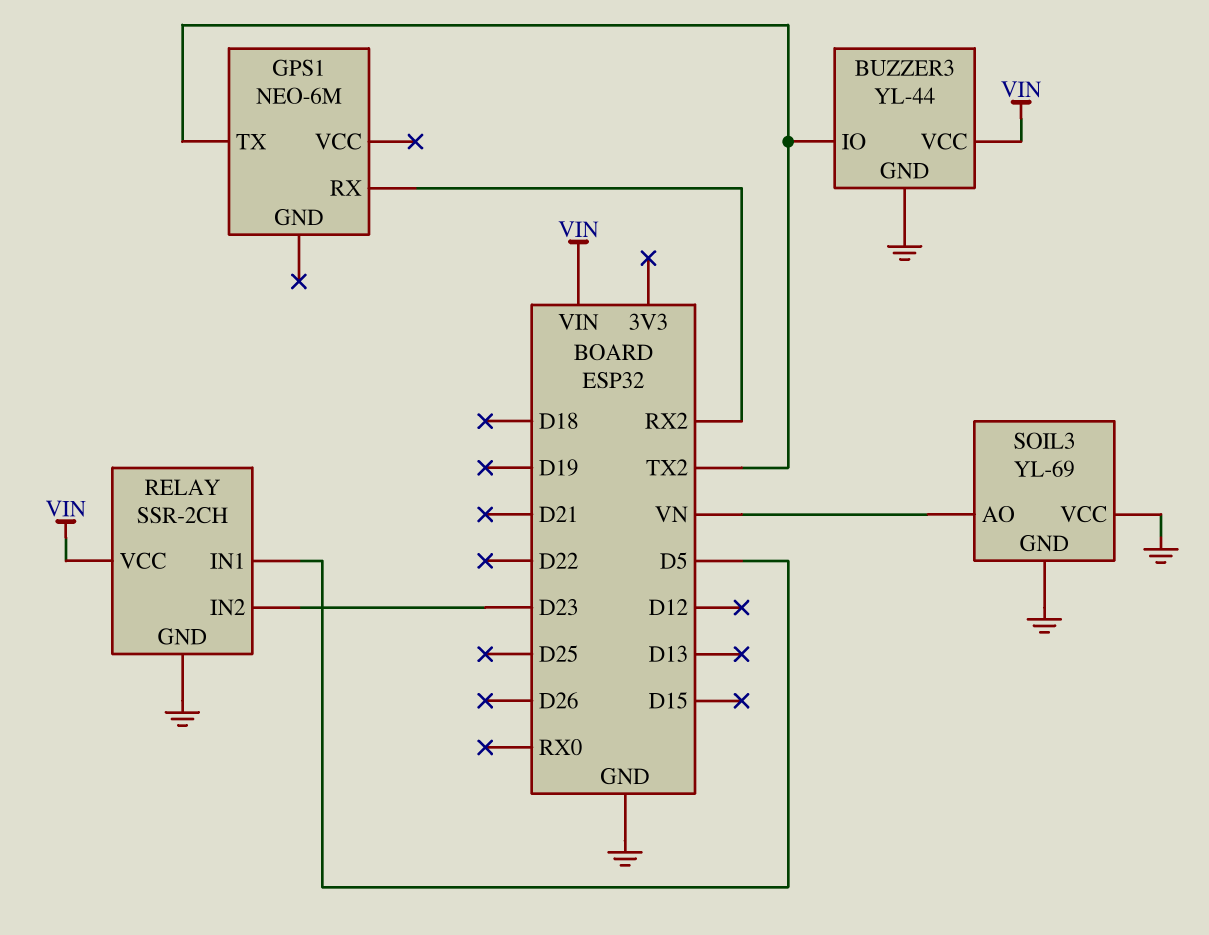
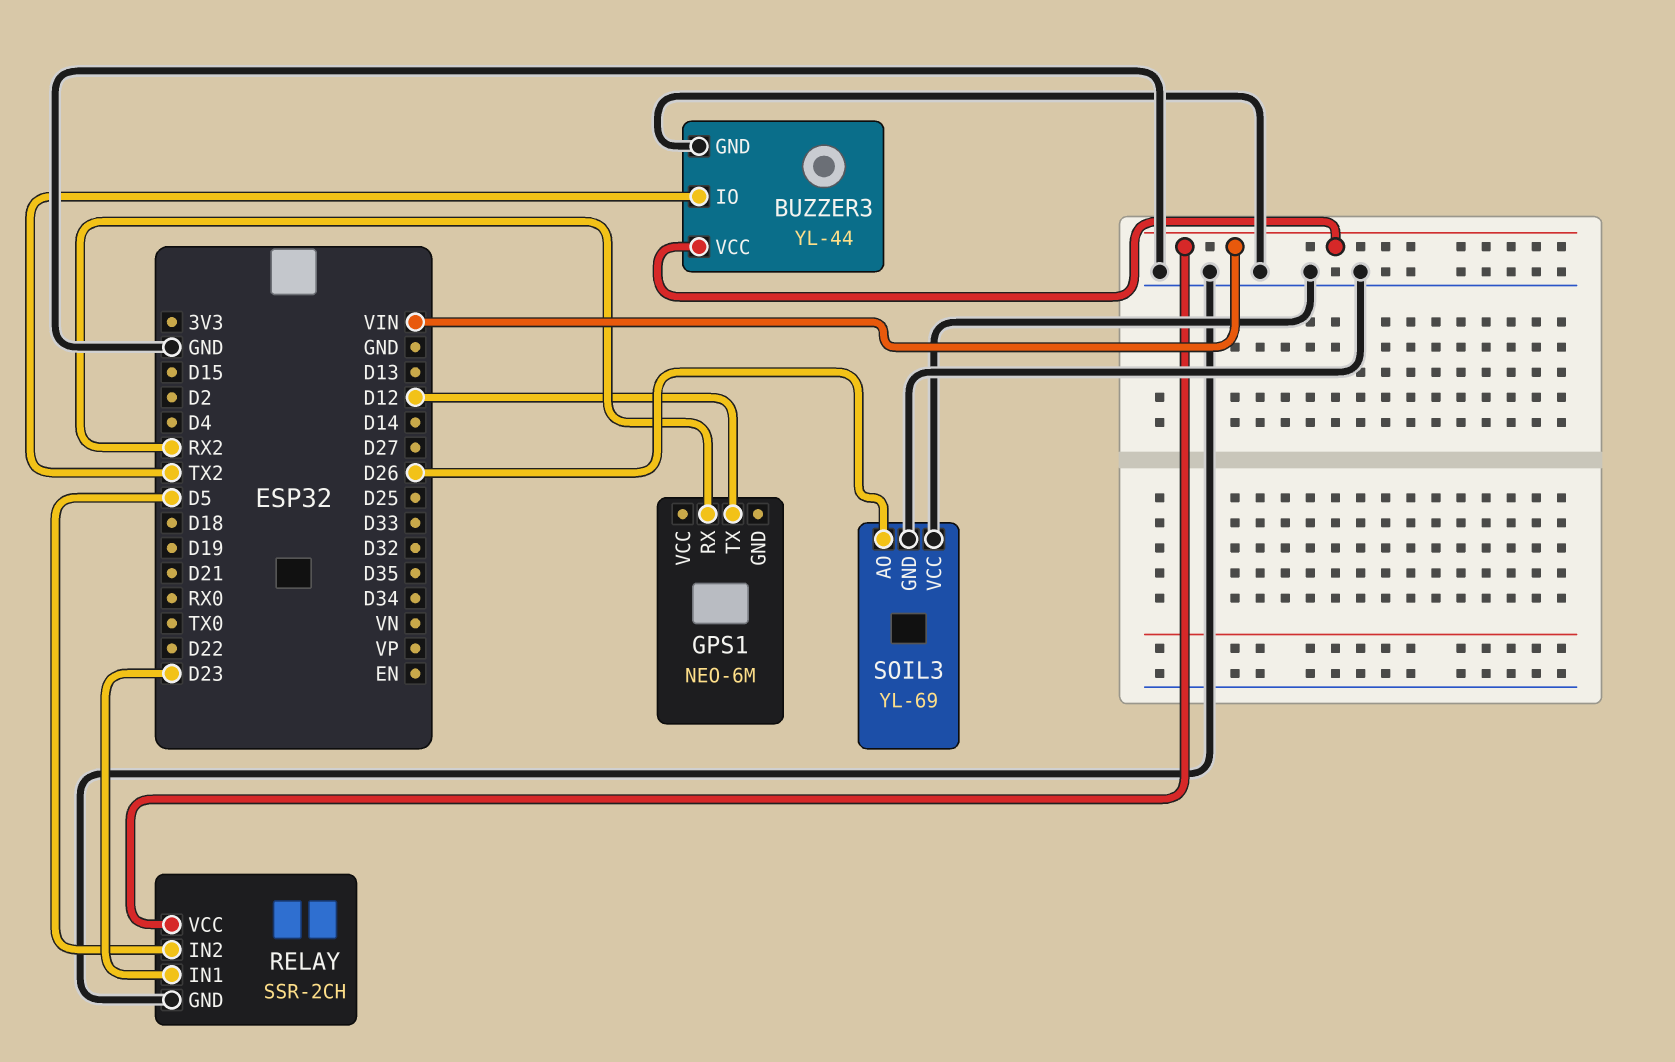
GPS1 pin TX: TX2 -> D12
RELAY pin IN1: D5 -> D23
RELAY pin IN2: D23 -> D5
SOIL3 pin AO: VN -> D26

